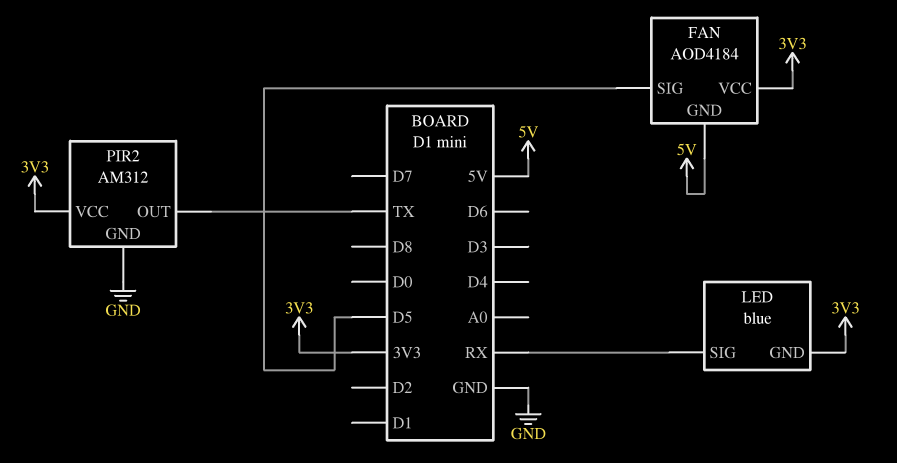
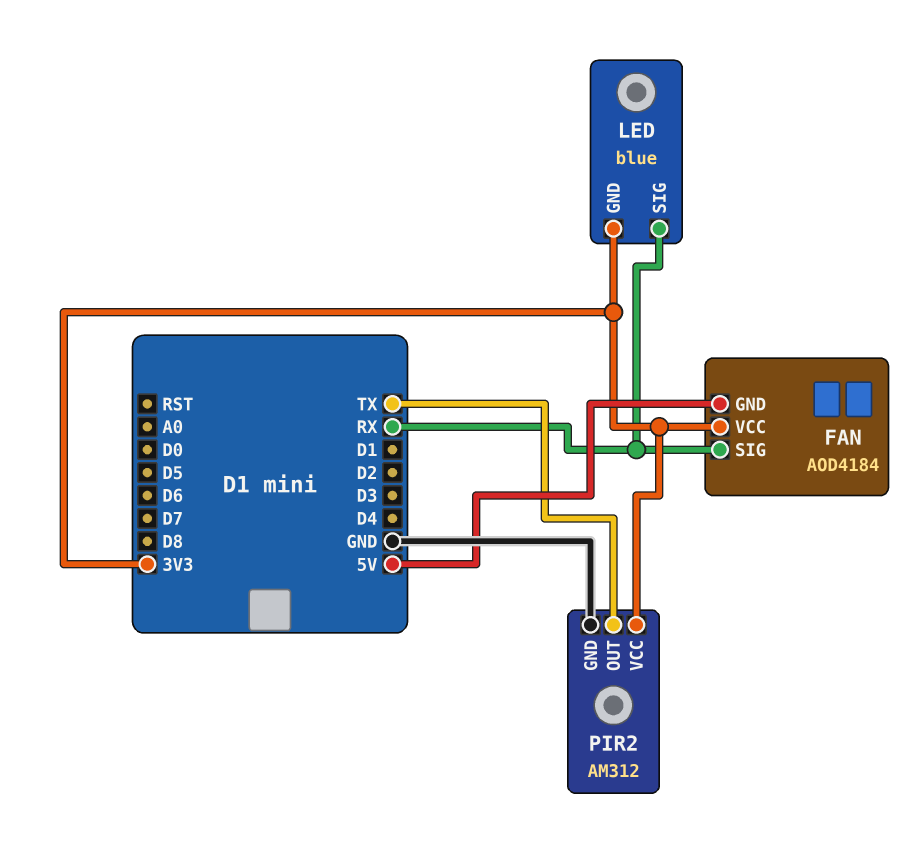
FAN pin SIG: D5 -> RX

